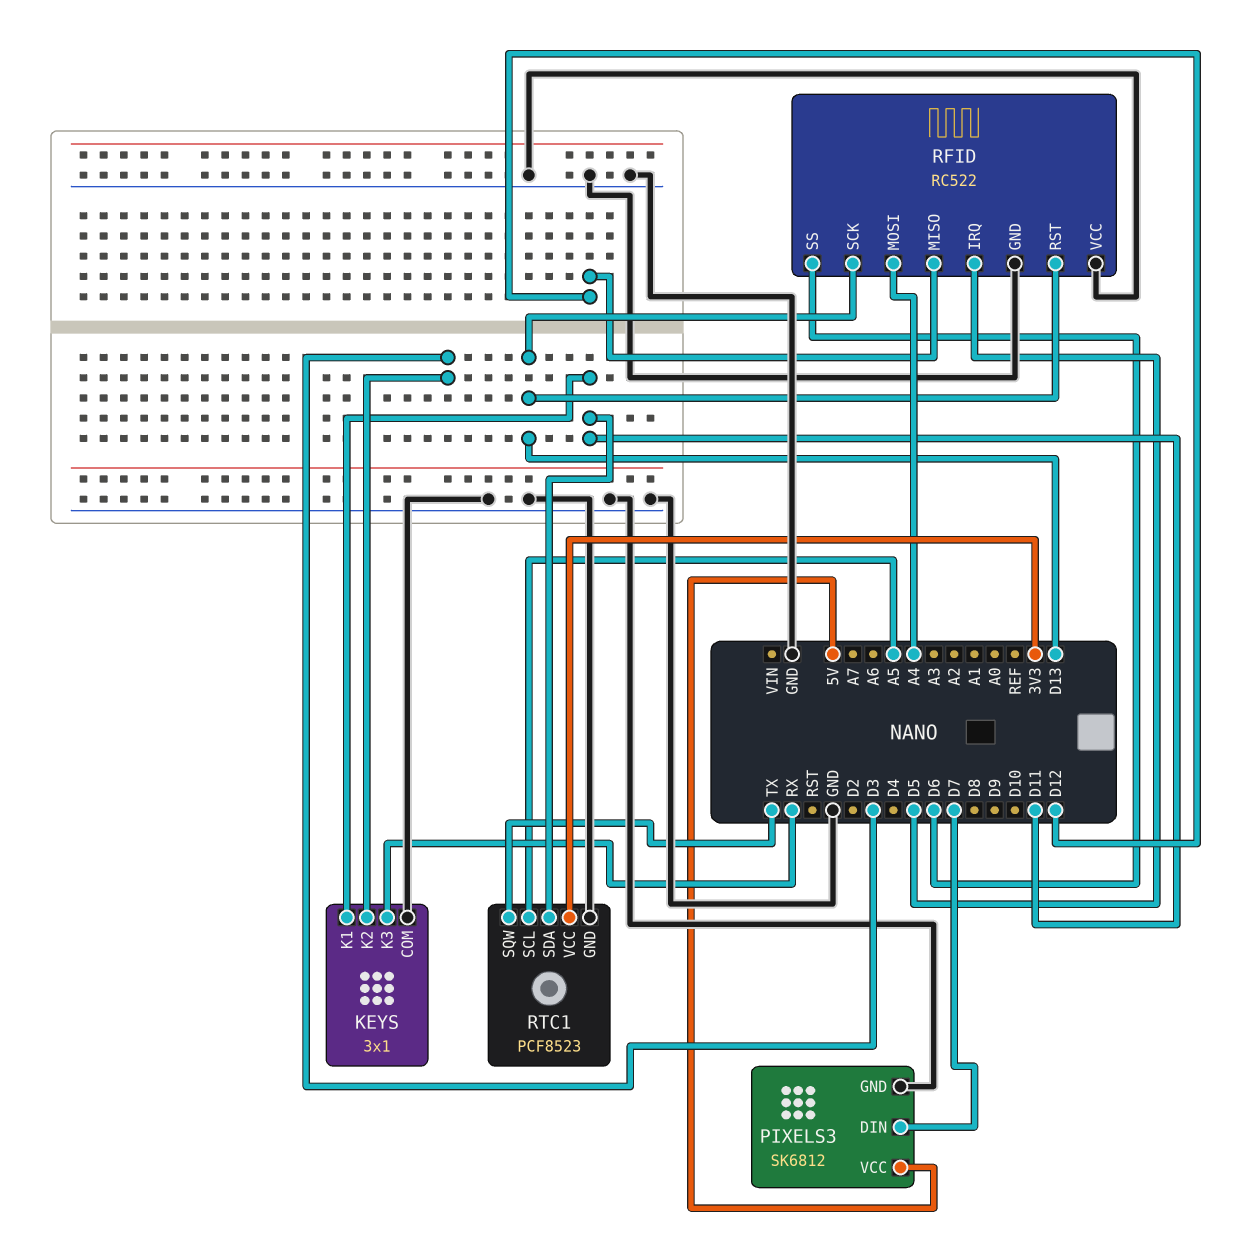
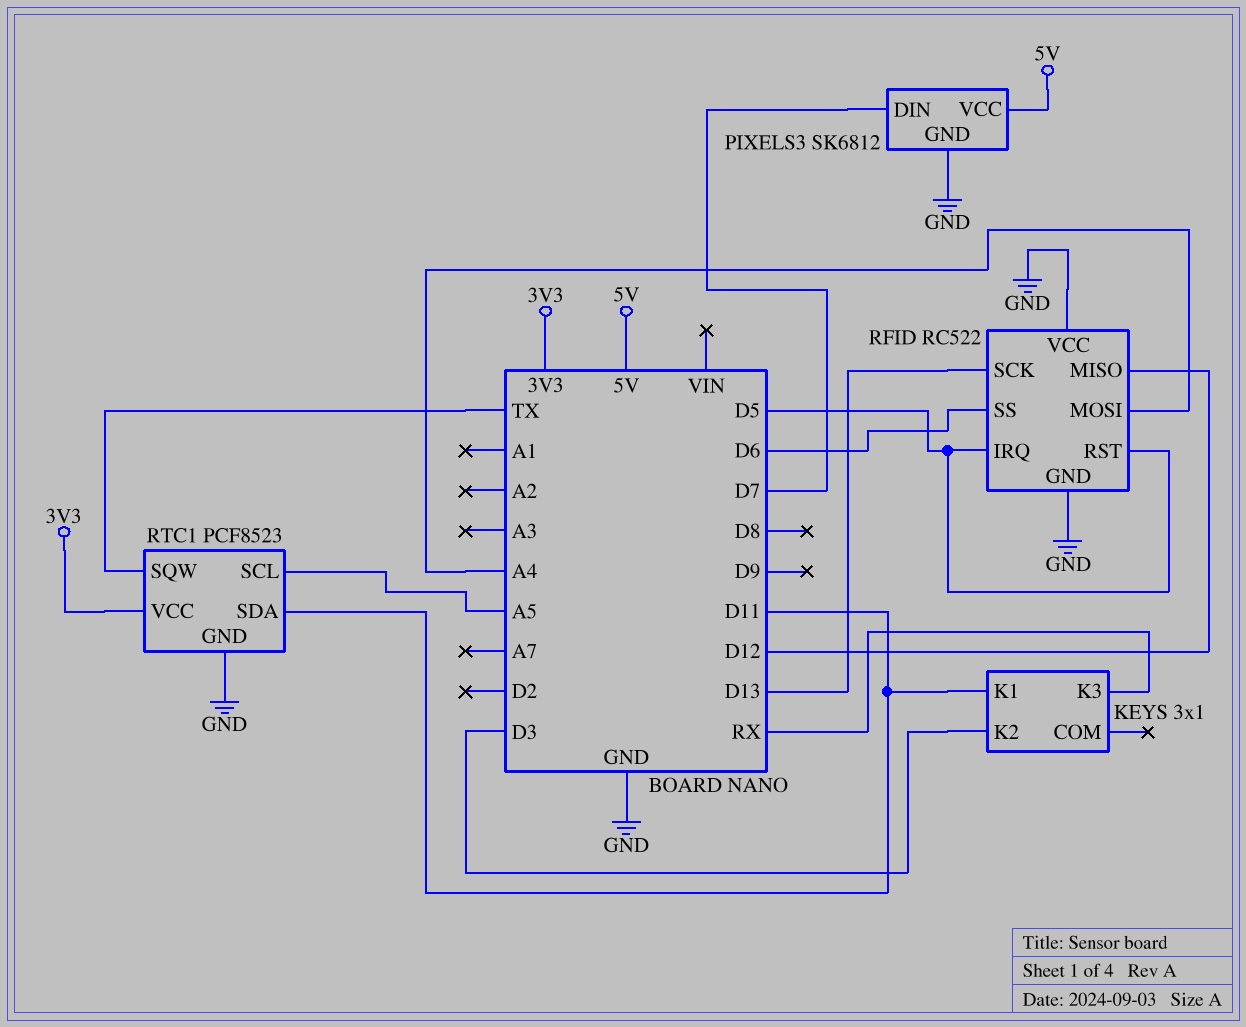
KEYS pin COM: GND -> none
RFID pin RST: D13 -> D5

